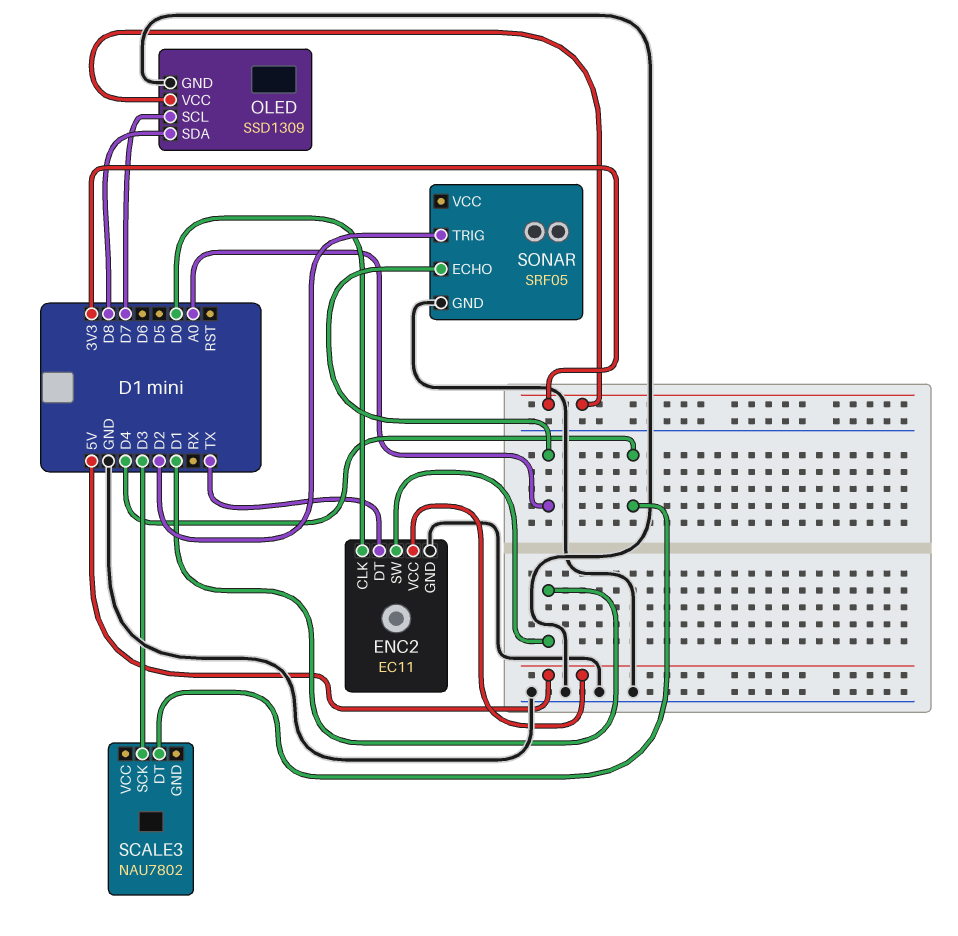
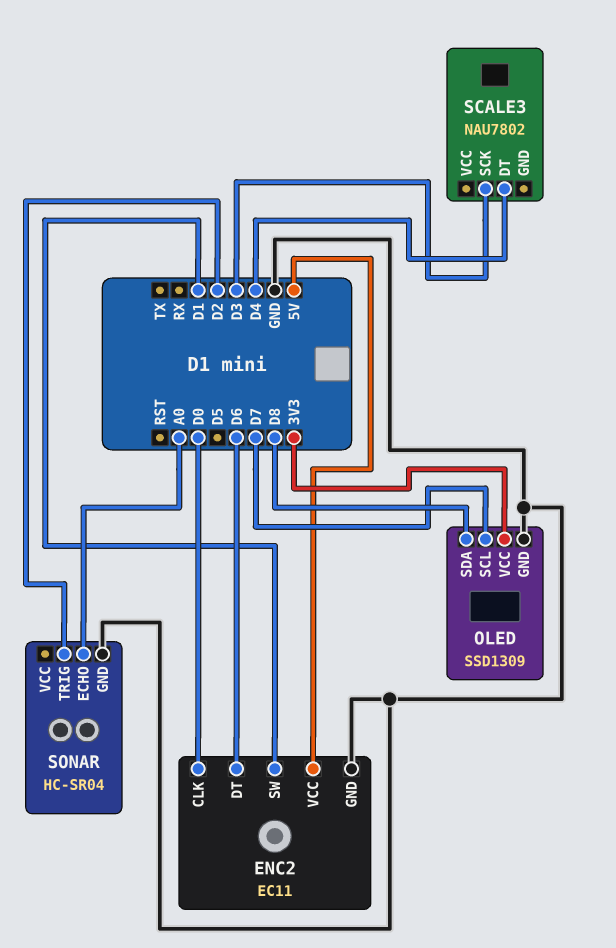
ENC2 pin DT: TX -> D6
SONAR: SRF05 -> HC-SR04

